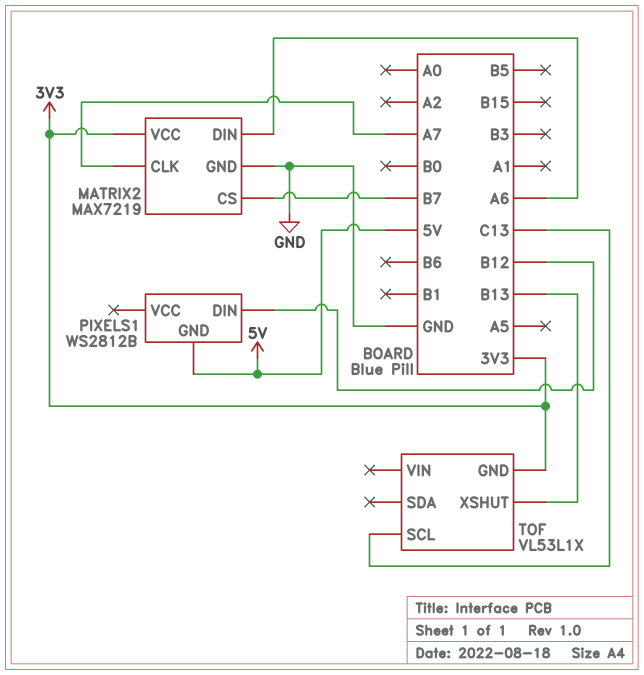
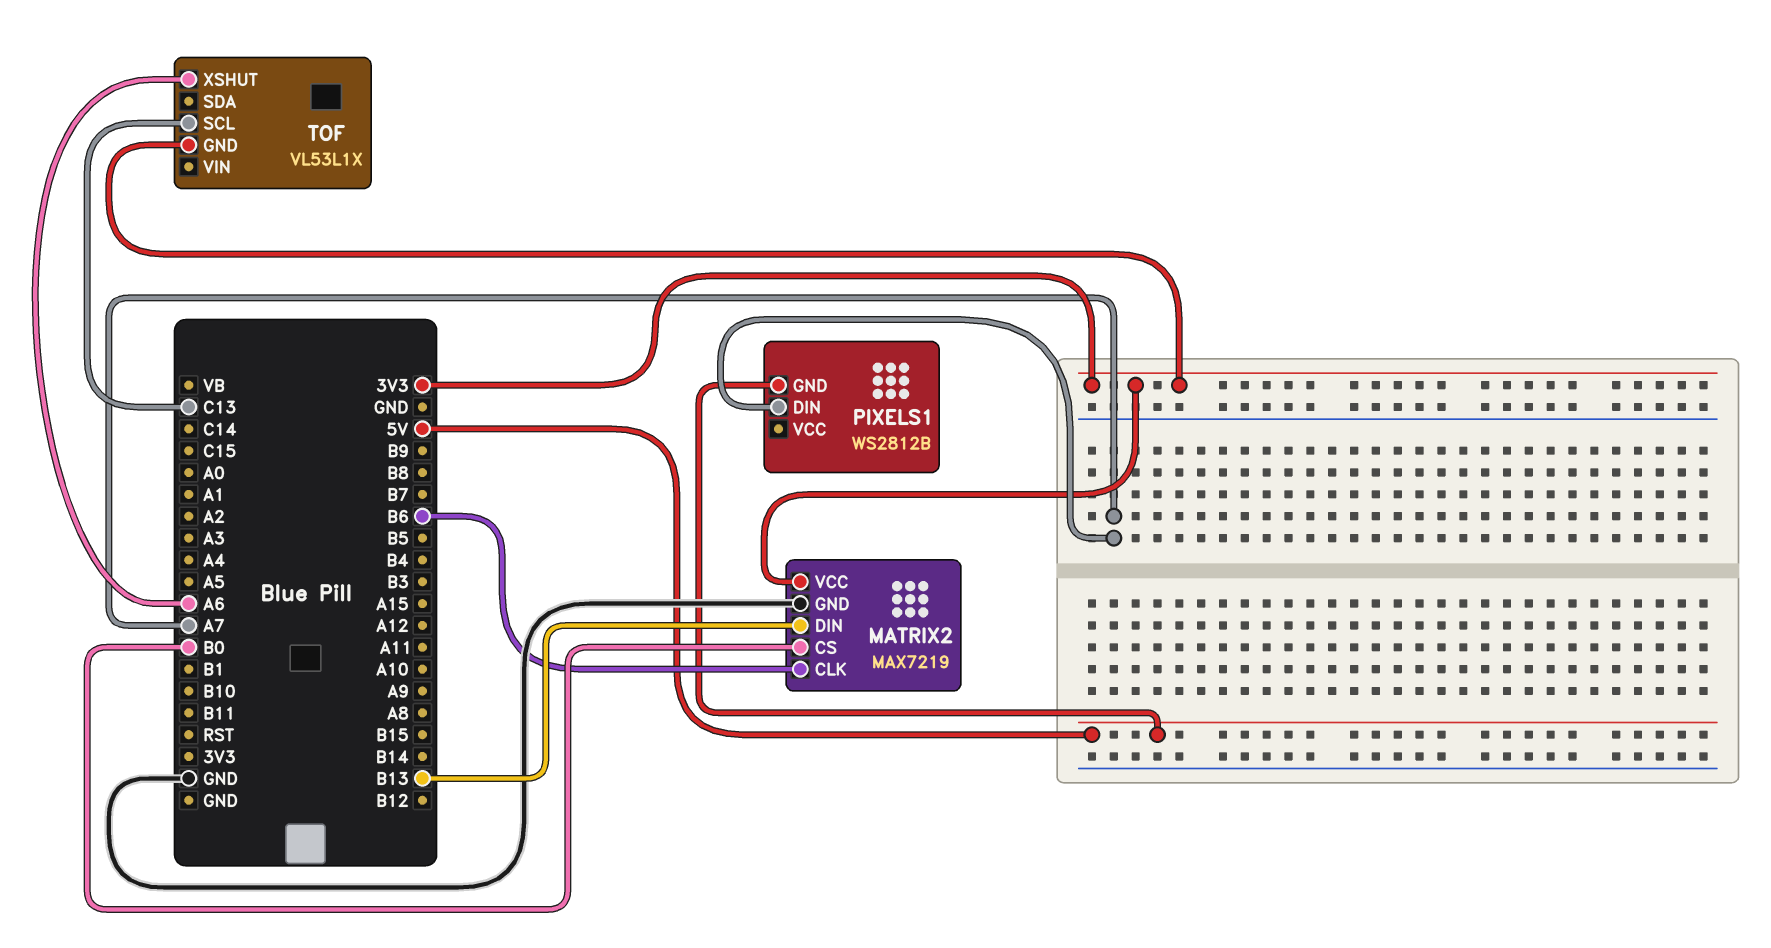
MATRIX2 pin CLK: A7 -> B6
MATRIX2 pin CS: B7 -> B0
MATRIX2 pin DIN: A6 -> B13
PIXELS1 pin DIN: B12 -> A7
TOF pin XSHUT: B13 -> A6

